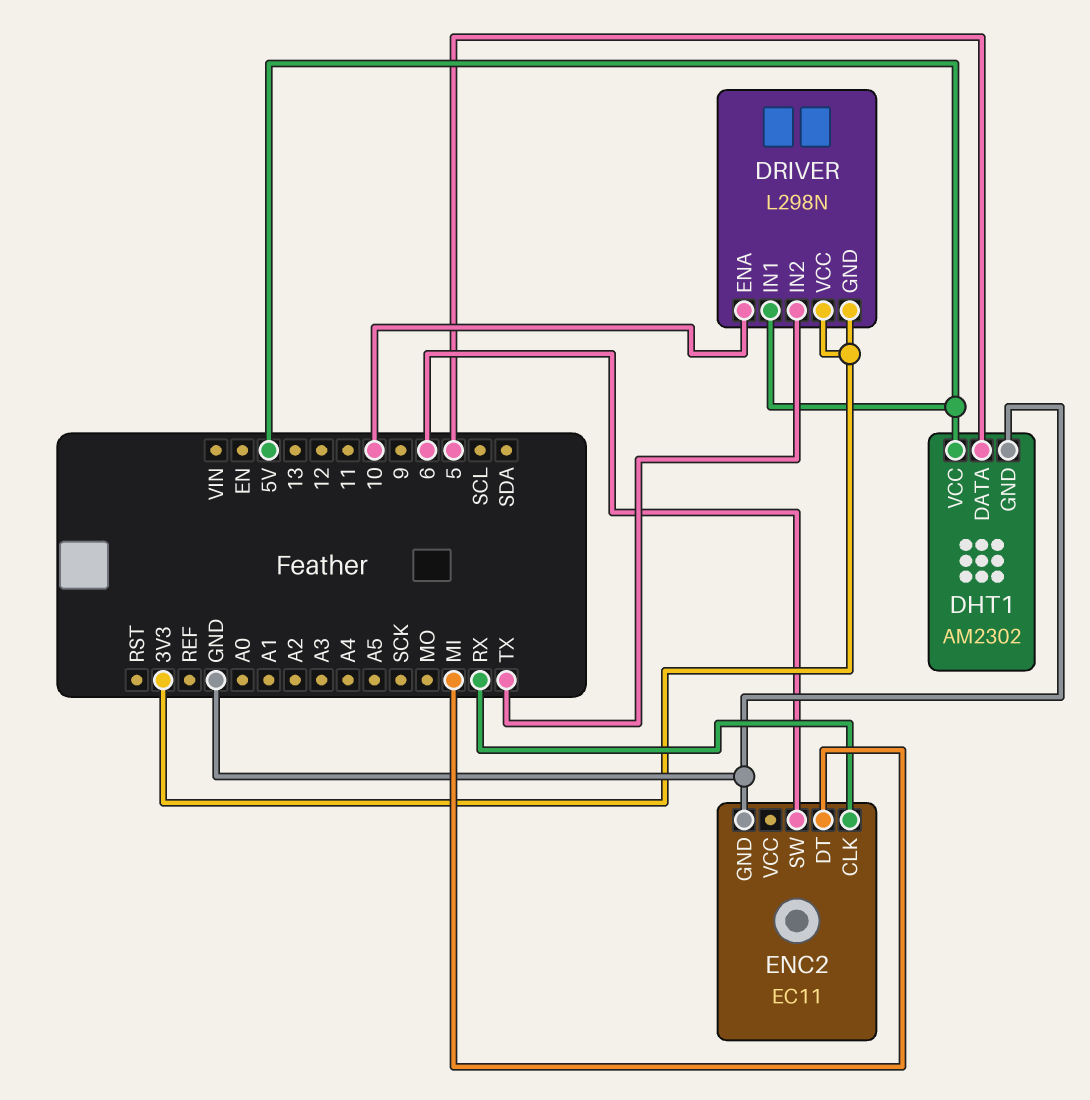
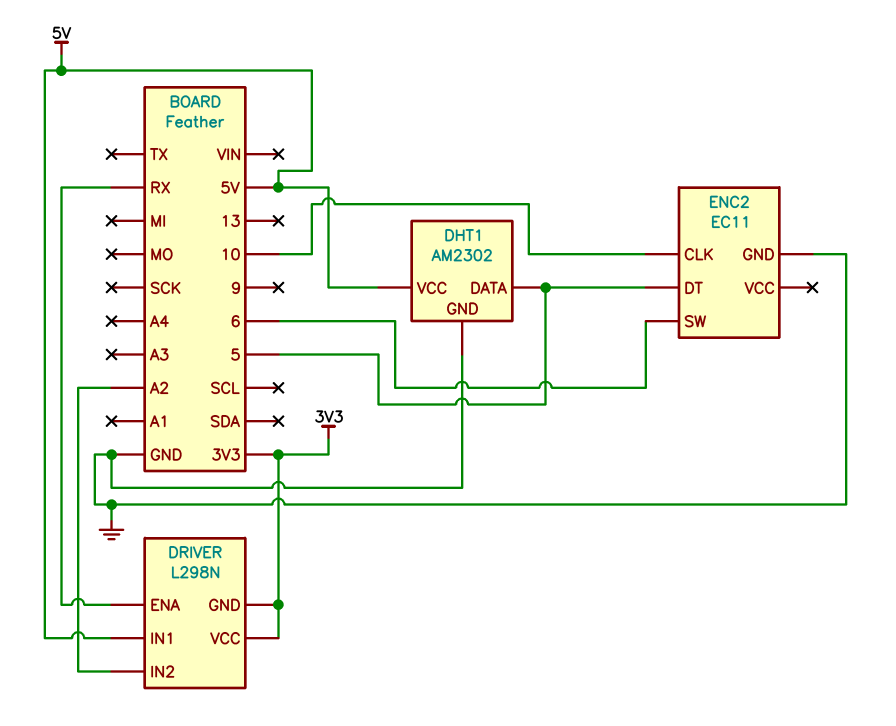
DRIVER pin ENA: 10 -> RX
DRIVER pin IN2: TX -> A2
ENC2 pin CLK: RX -> 10
ENC2 pin DT: MI -> 5

